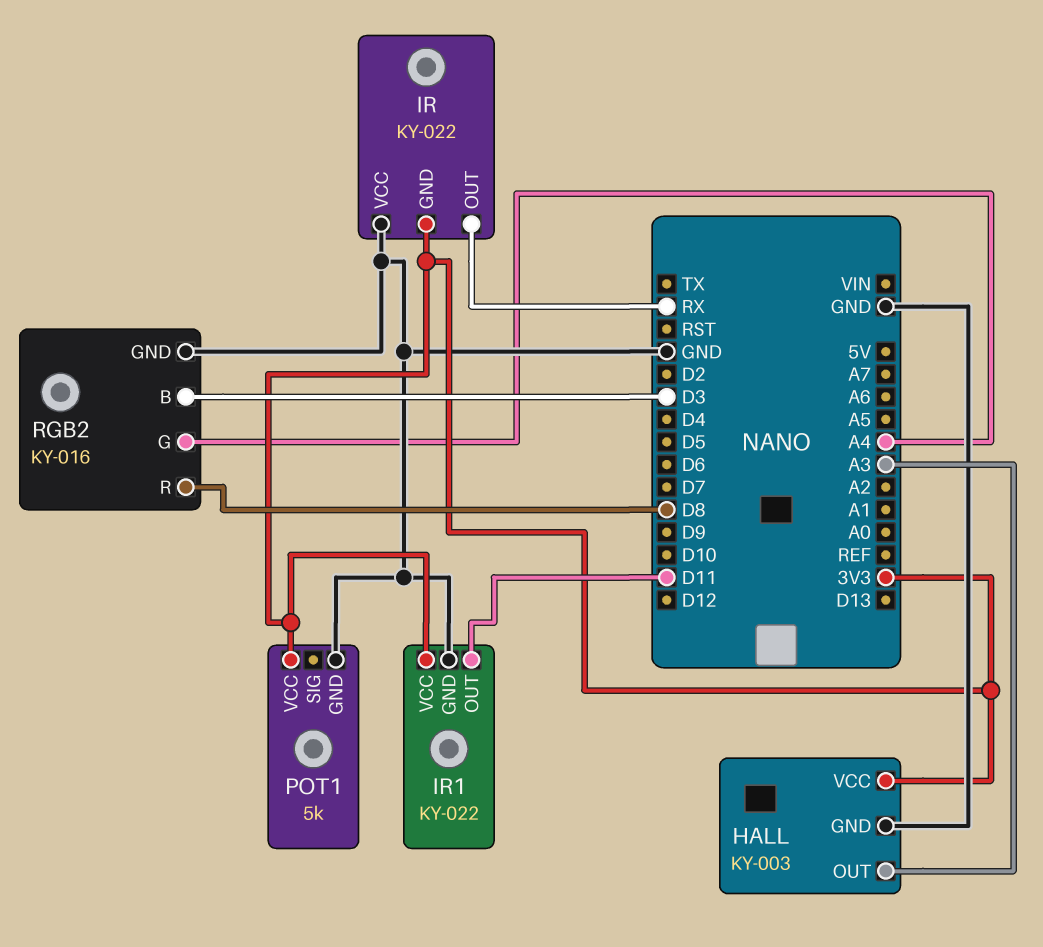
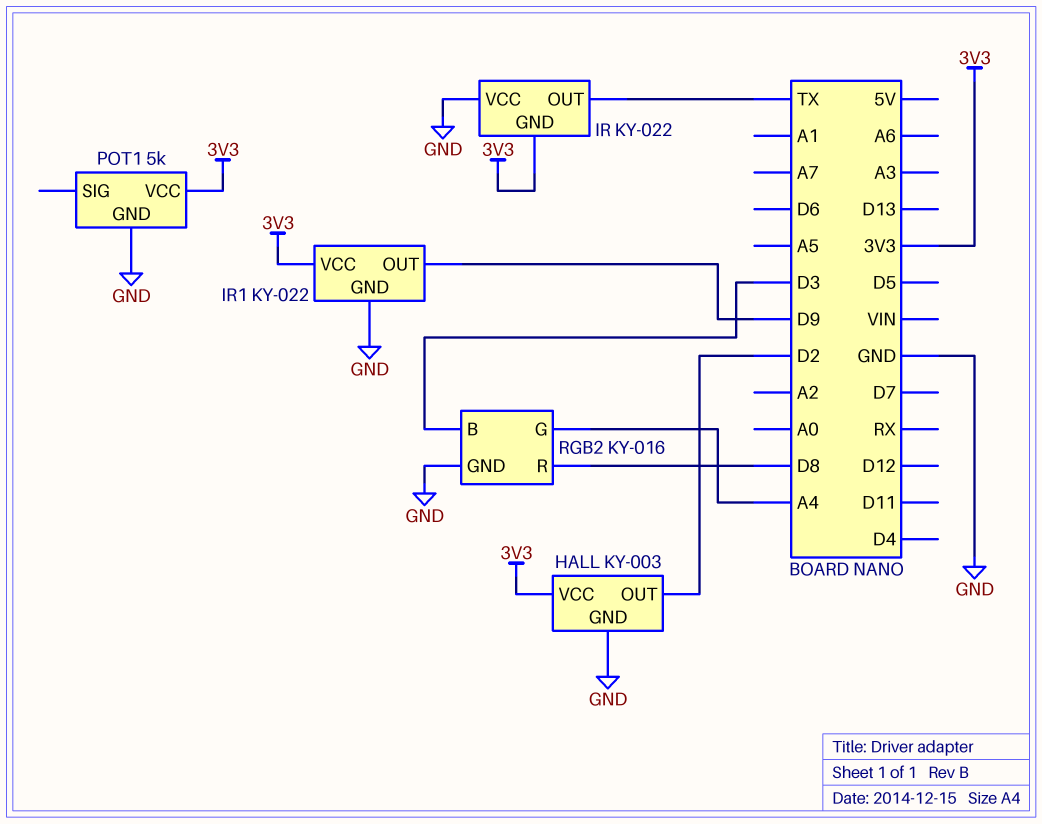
HALL pin OUT: A3 -> D2
IR pin OUT: RX -> TX
IR1 pin OUT: D11 -> D9

